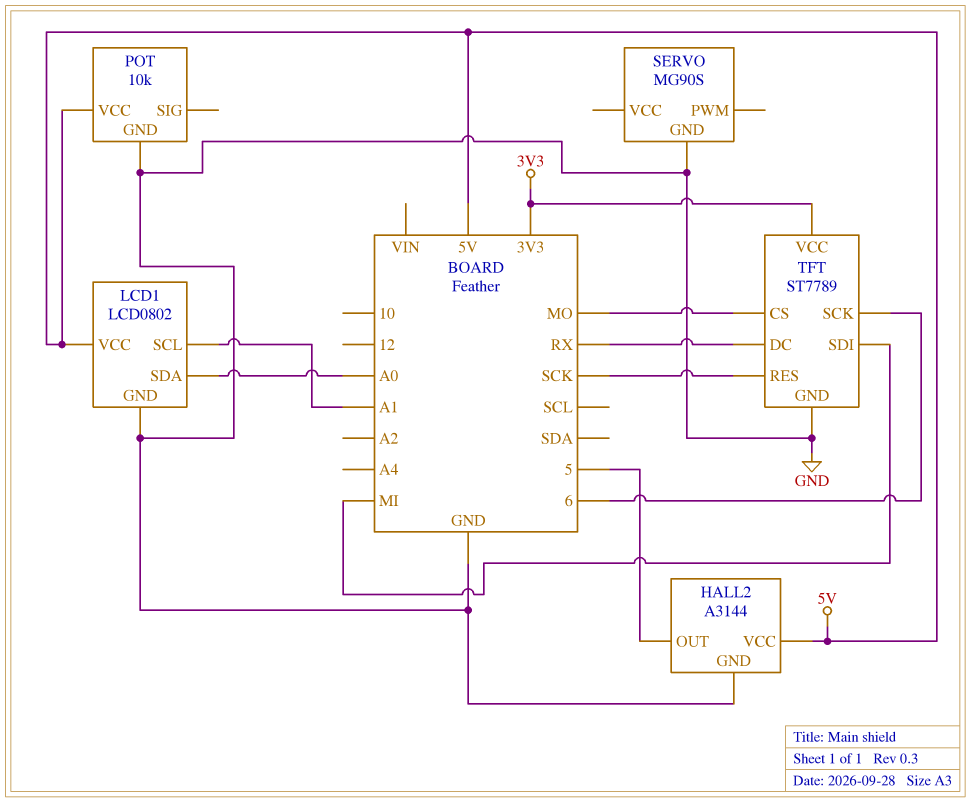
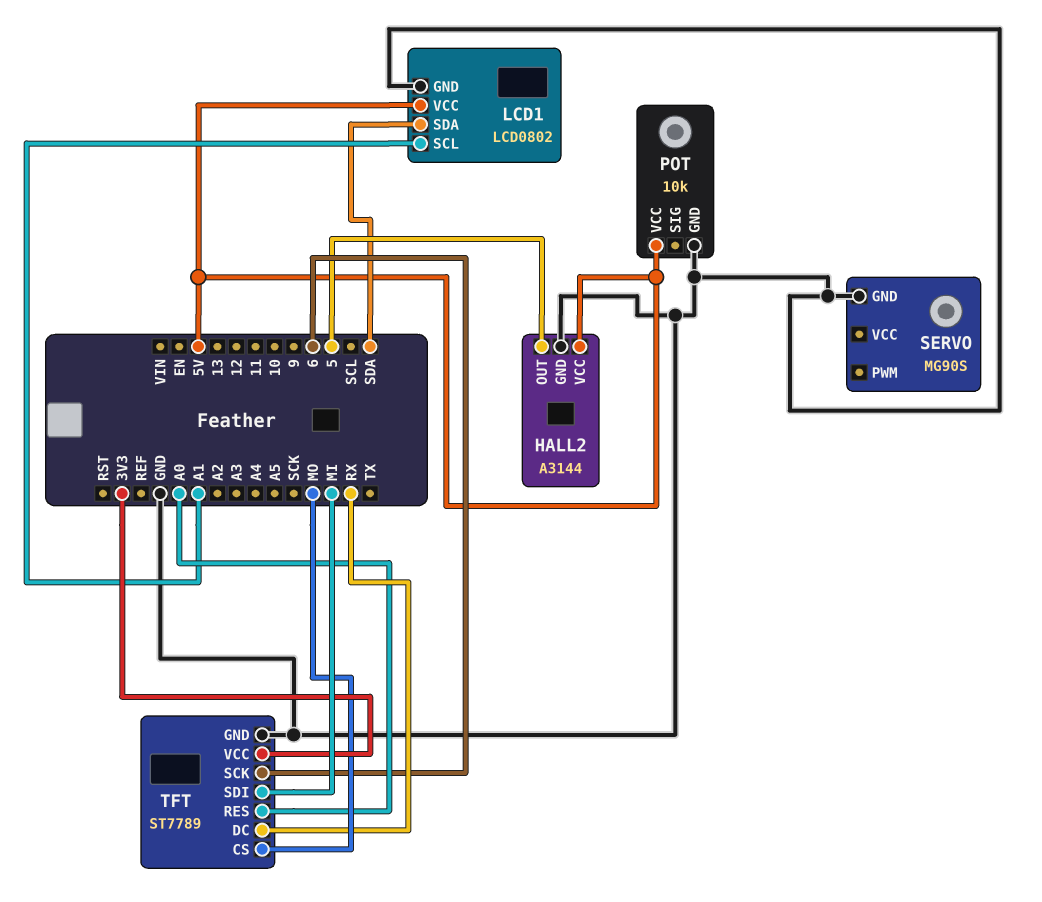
LCD1 pin SDA: A0 -> SDA
TFT pin RES: SCK -> A0

